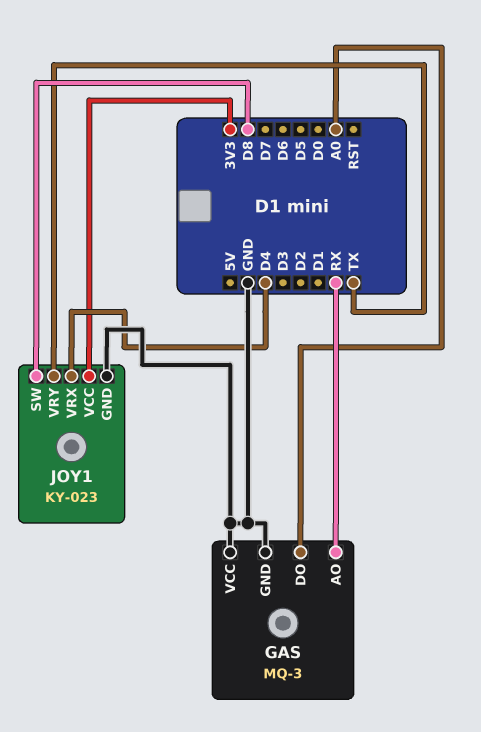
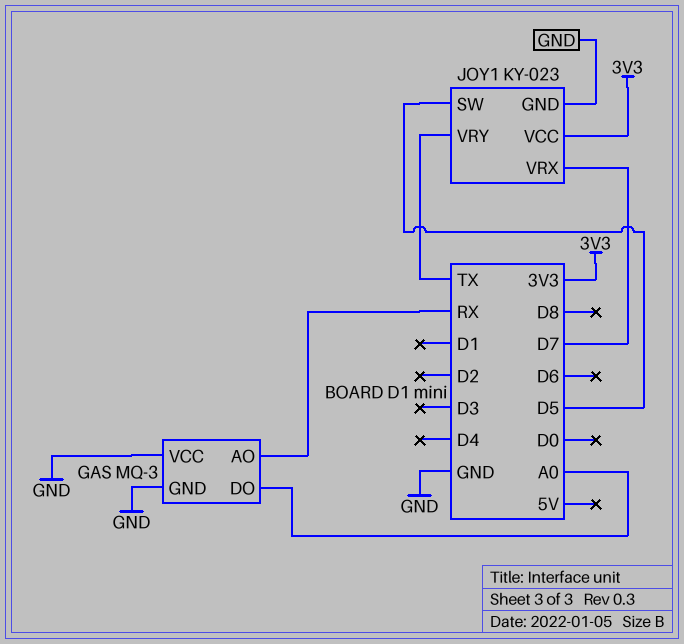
JOY1 pin SW: D8 -> D5
JOY1 pin VRX: D4 -> D7

